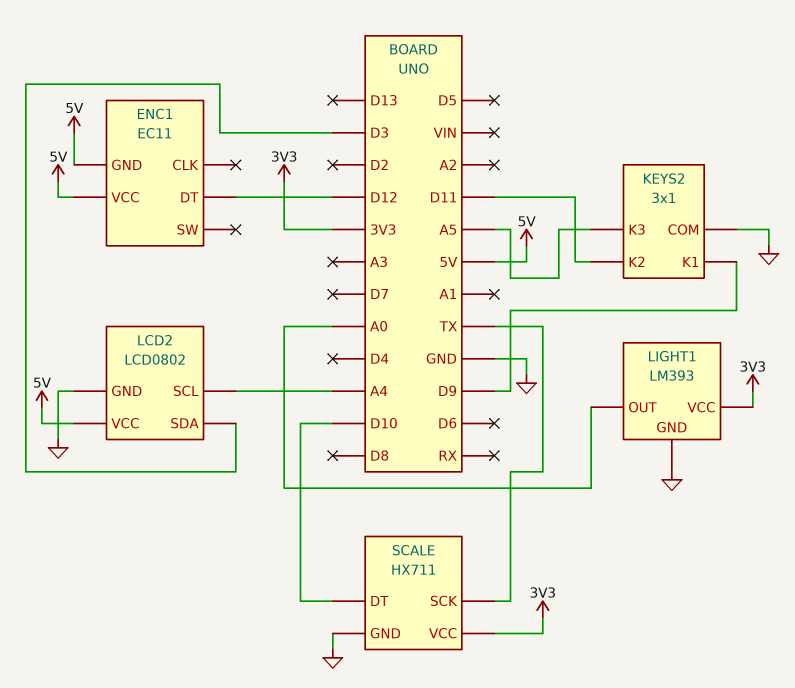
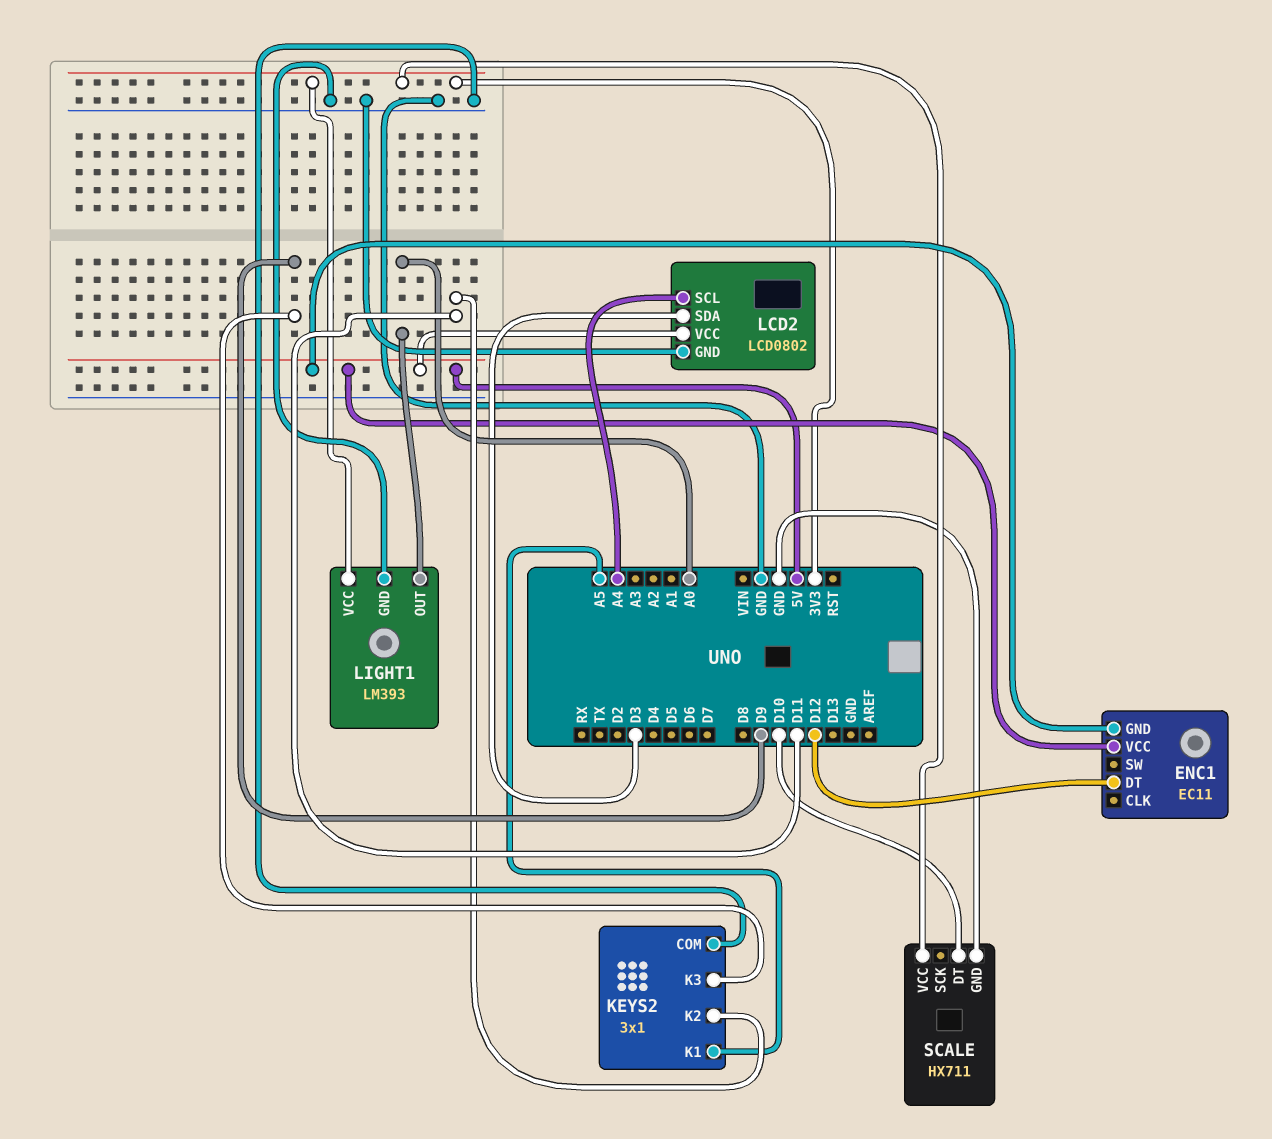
KEYS2 pin K1: D9 -> A5
KEYS2 pin K3: A5 -> D9
SCALE pin SCK: TX -> none

